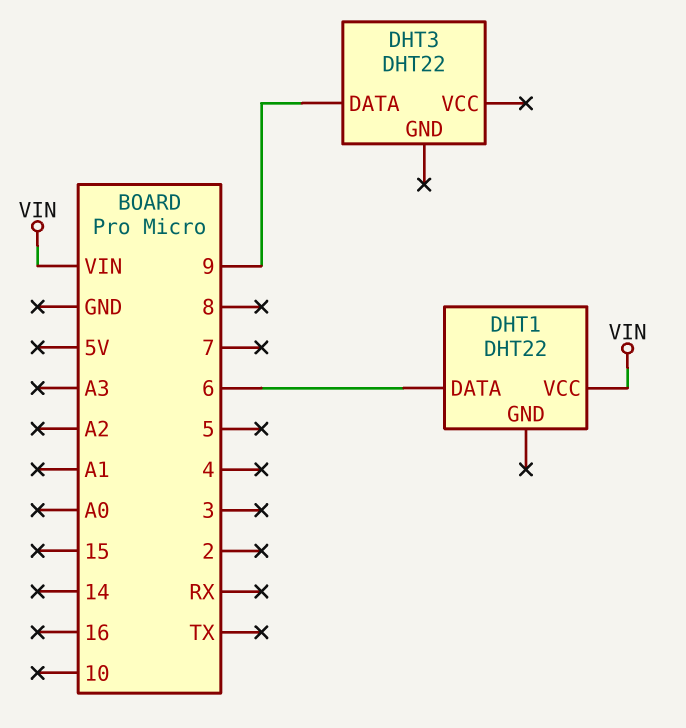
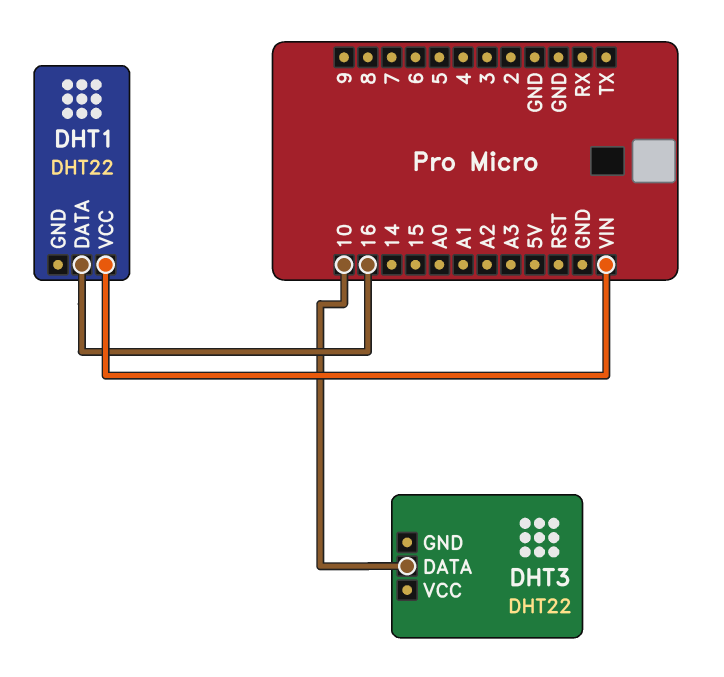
DHT1 pin DATA: 6 -> 16
DHT3 pin DATA: 9 -> 10

